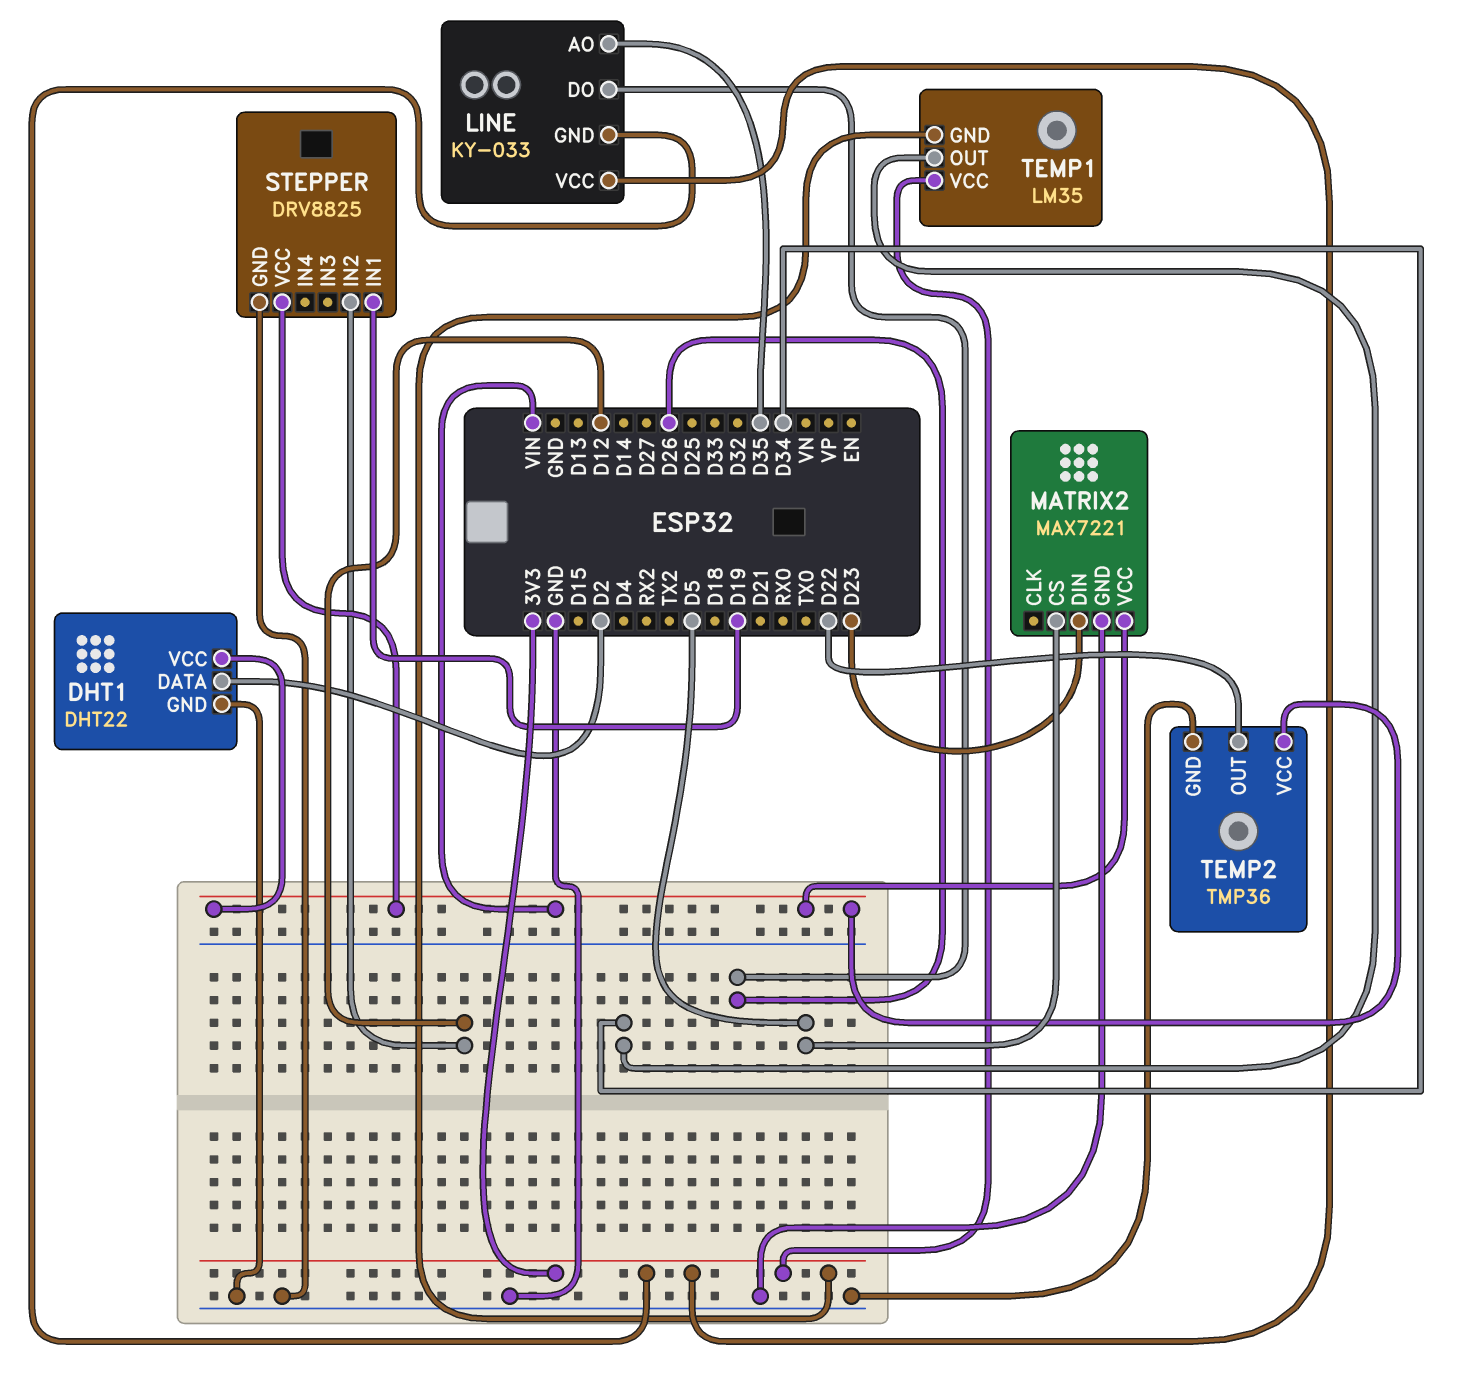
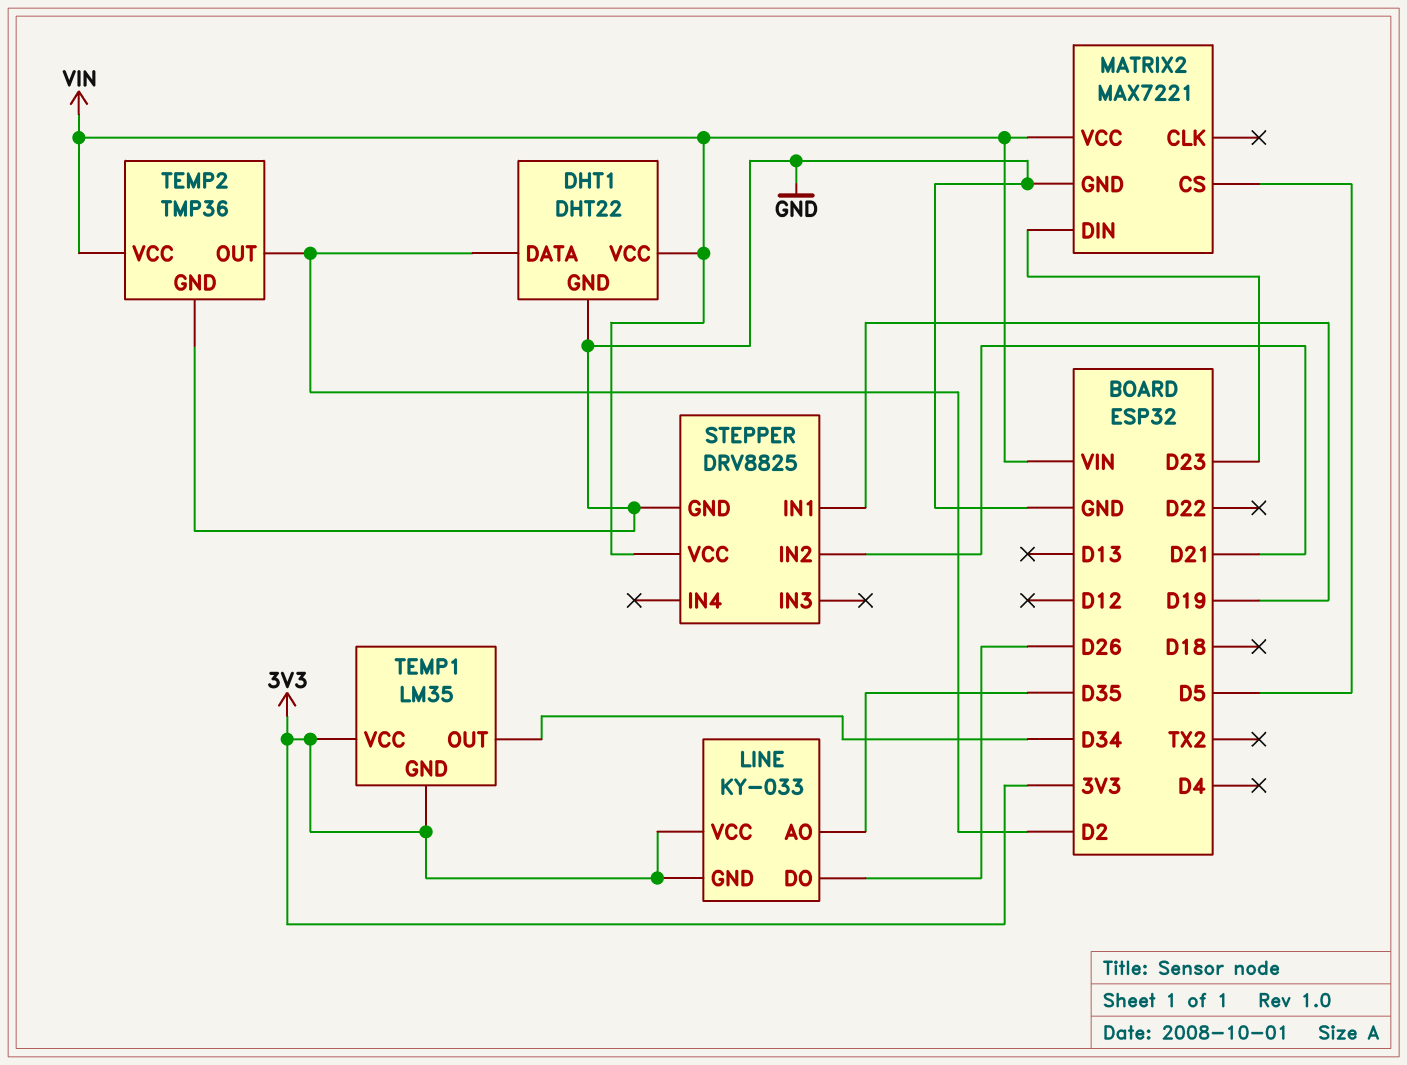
STEPPER pin IN2: D12 -> D21
TEMP2 pin OUT: D22 -> D2

